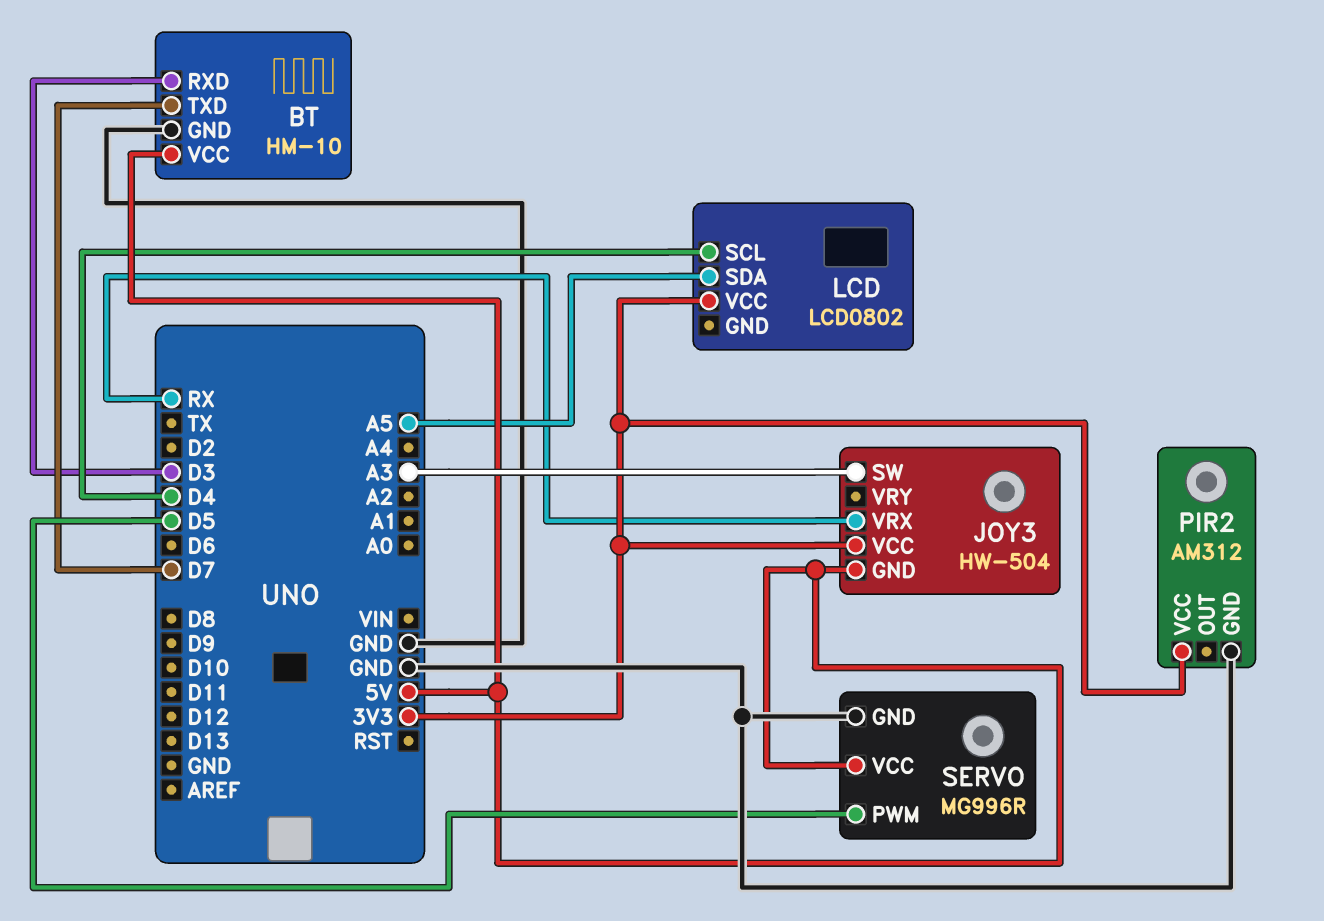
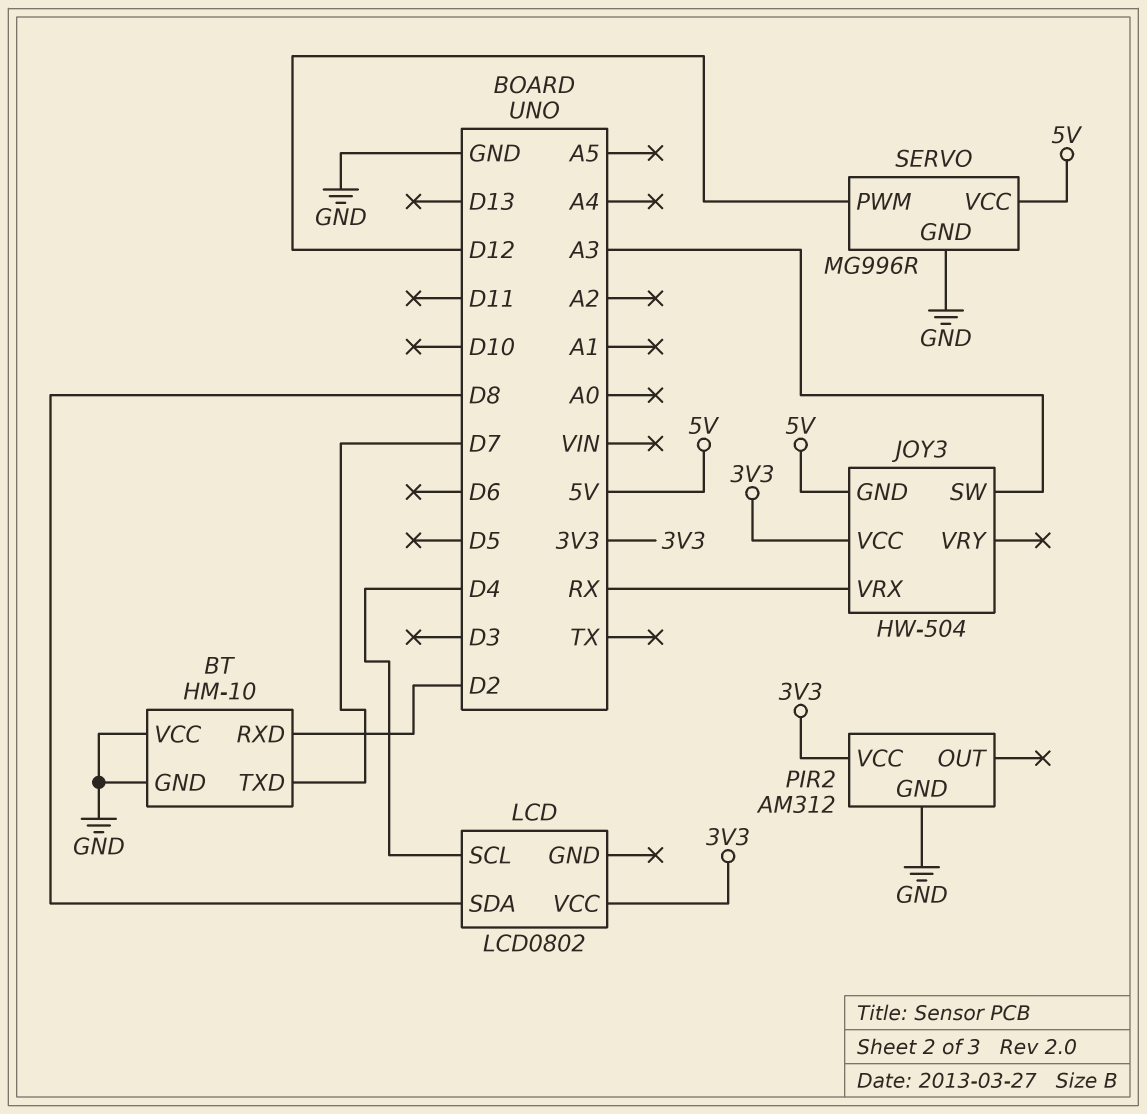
BT pin RXD: D3 -> D2
BT pin VCC: 5V -> GND
LCD pin SDA: A5 -> D8
SERVO pin PWM: D5 -> D12

